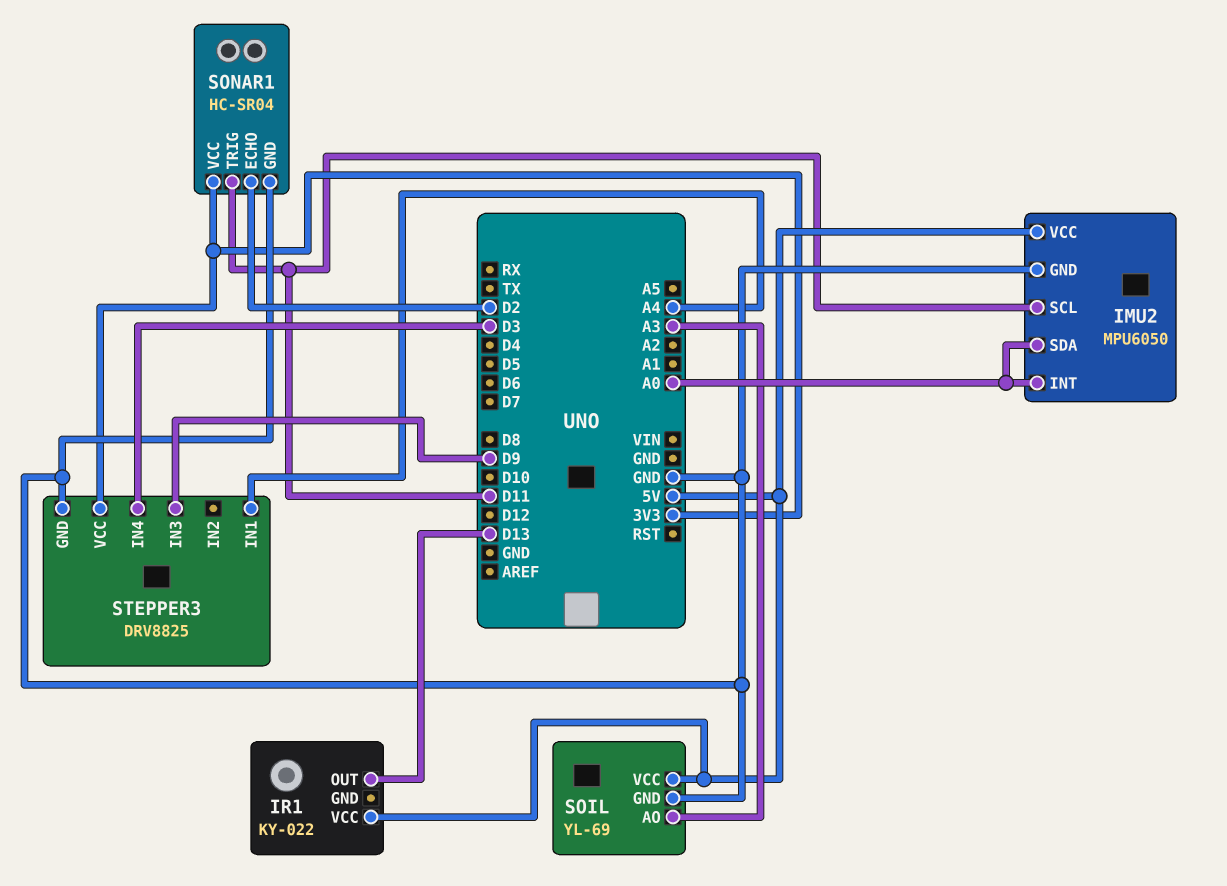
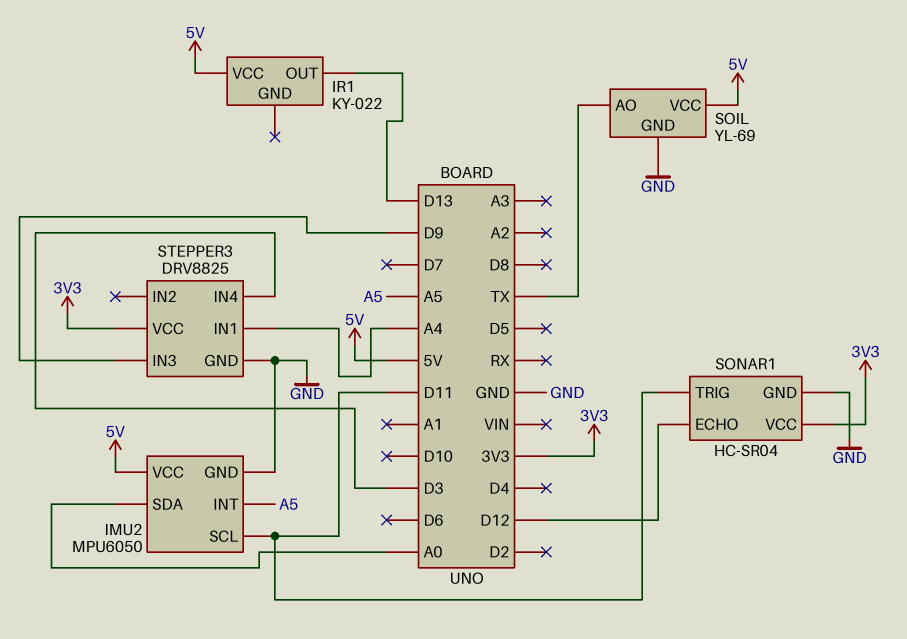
IMU2 pin INT: A0 -> A5
SOIL pin AO: A3 -> TX
SONAR1 pin ECHO: D2 -> D12

